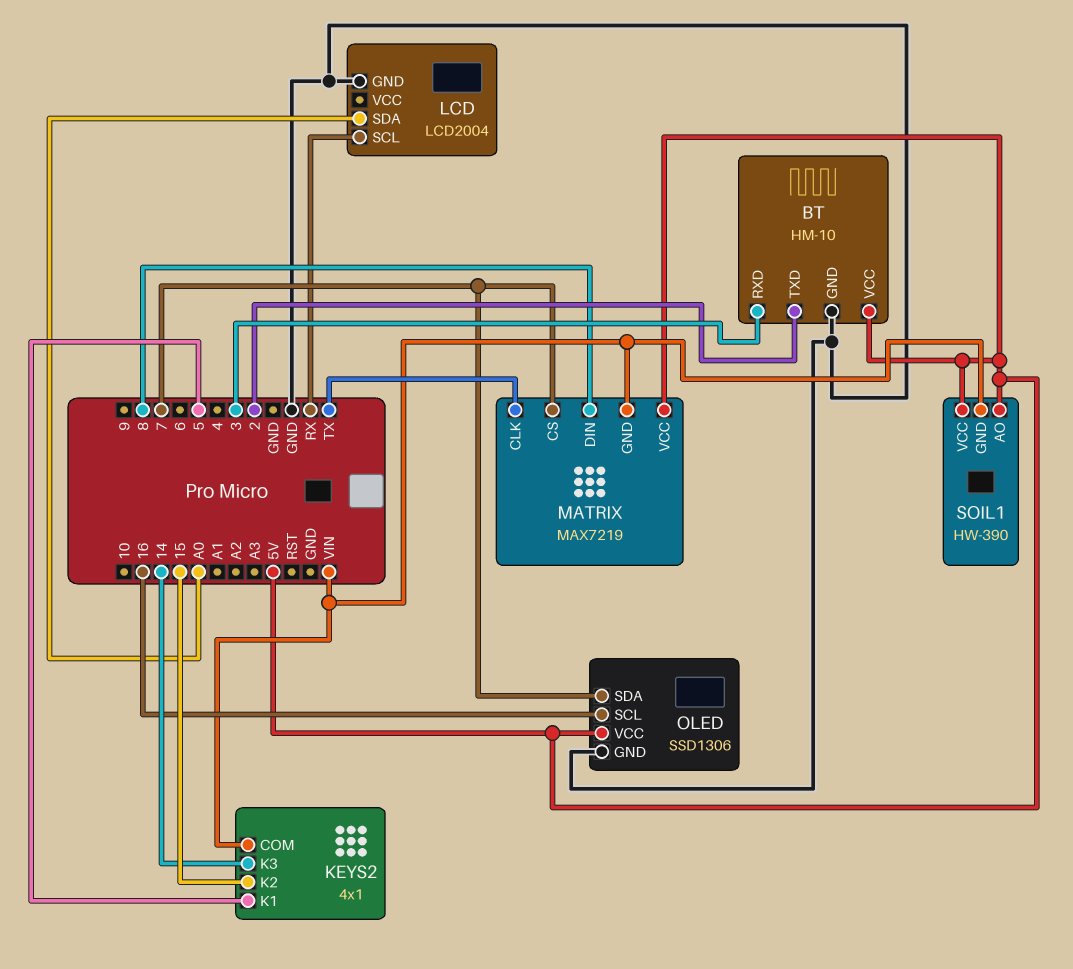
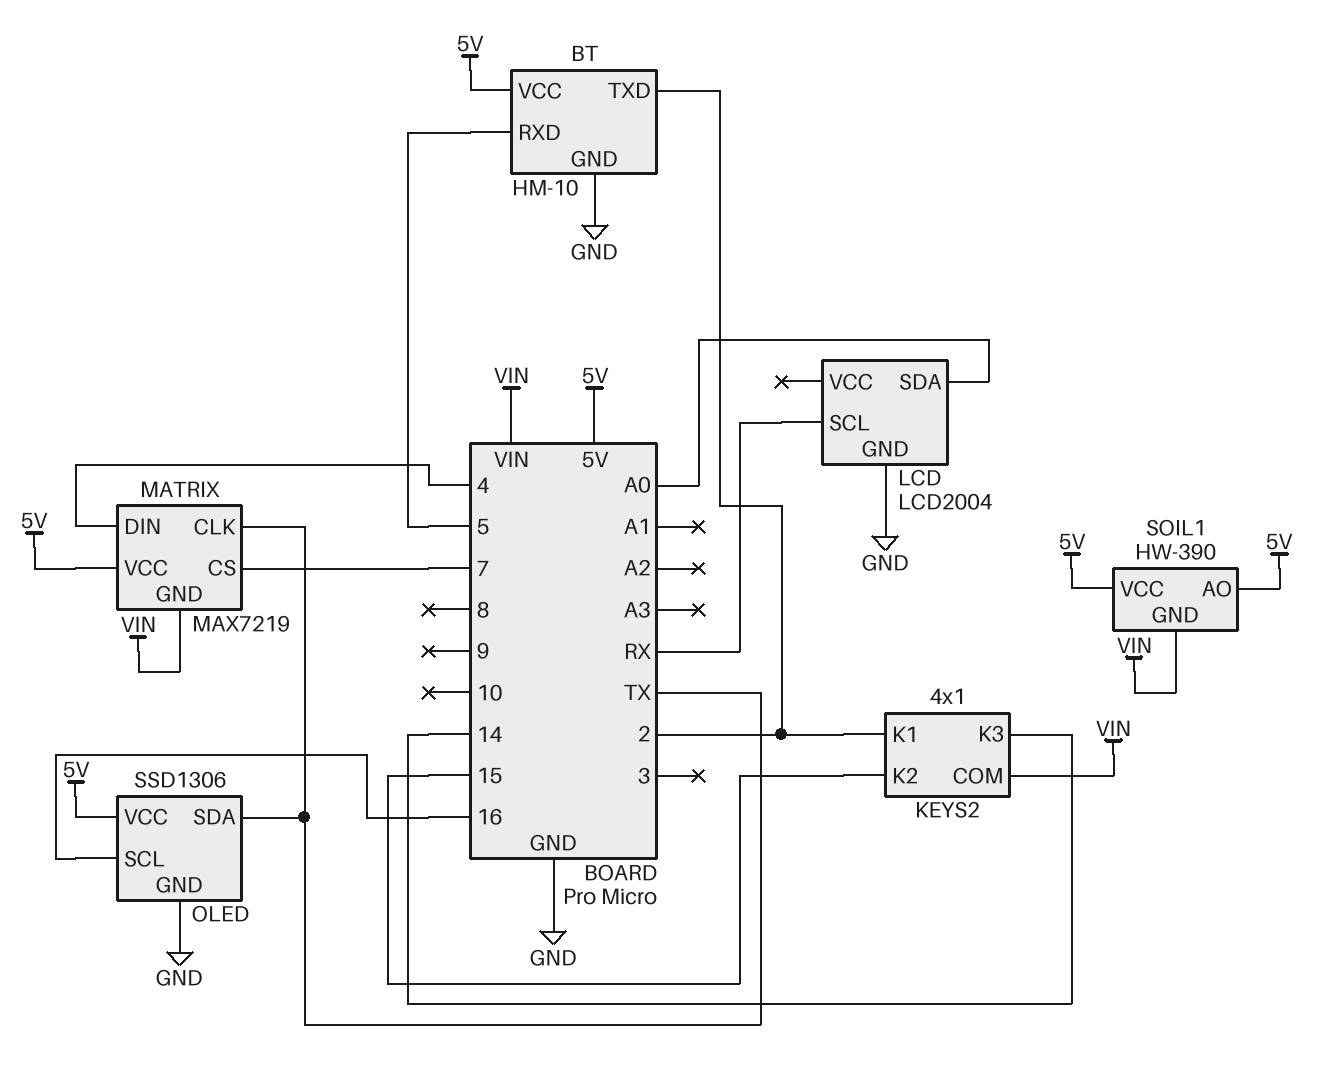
BT pin RXD: 3 -> 5
KEYS2 pin K1: 5 -> 2
MATRIX pin DIN: 8 -> 4
OLED pin SDA: 7 -> TX

